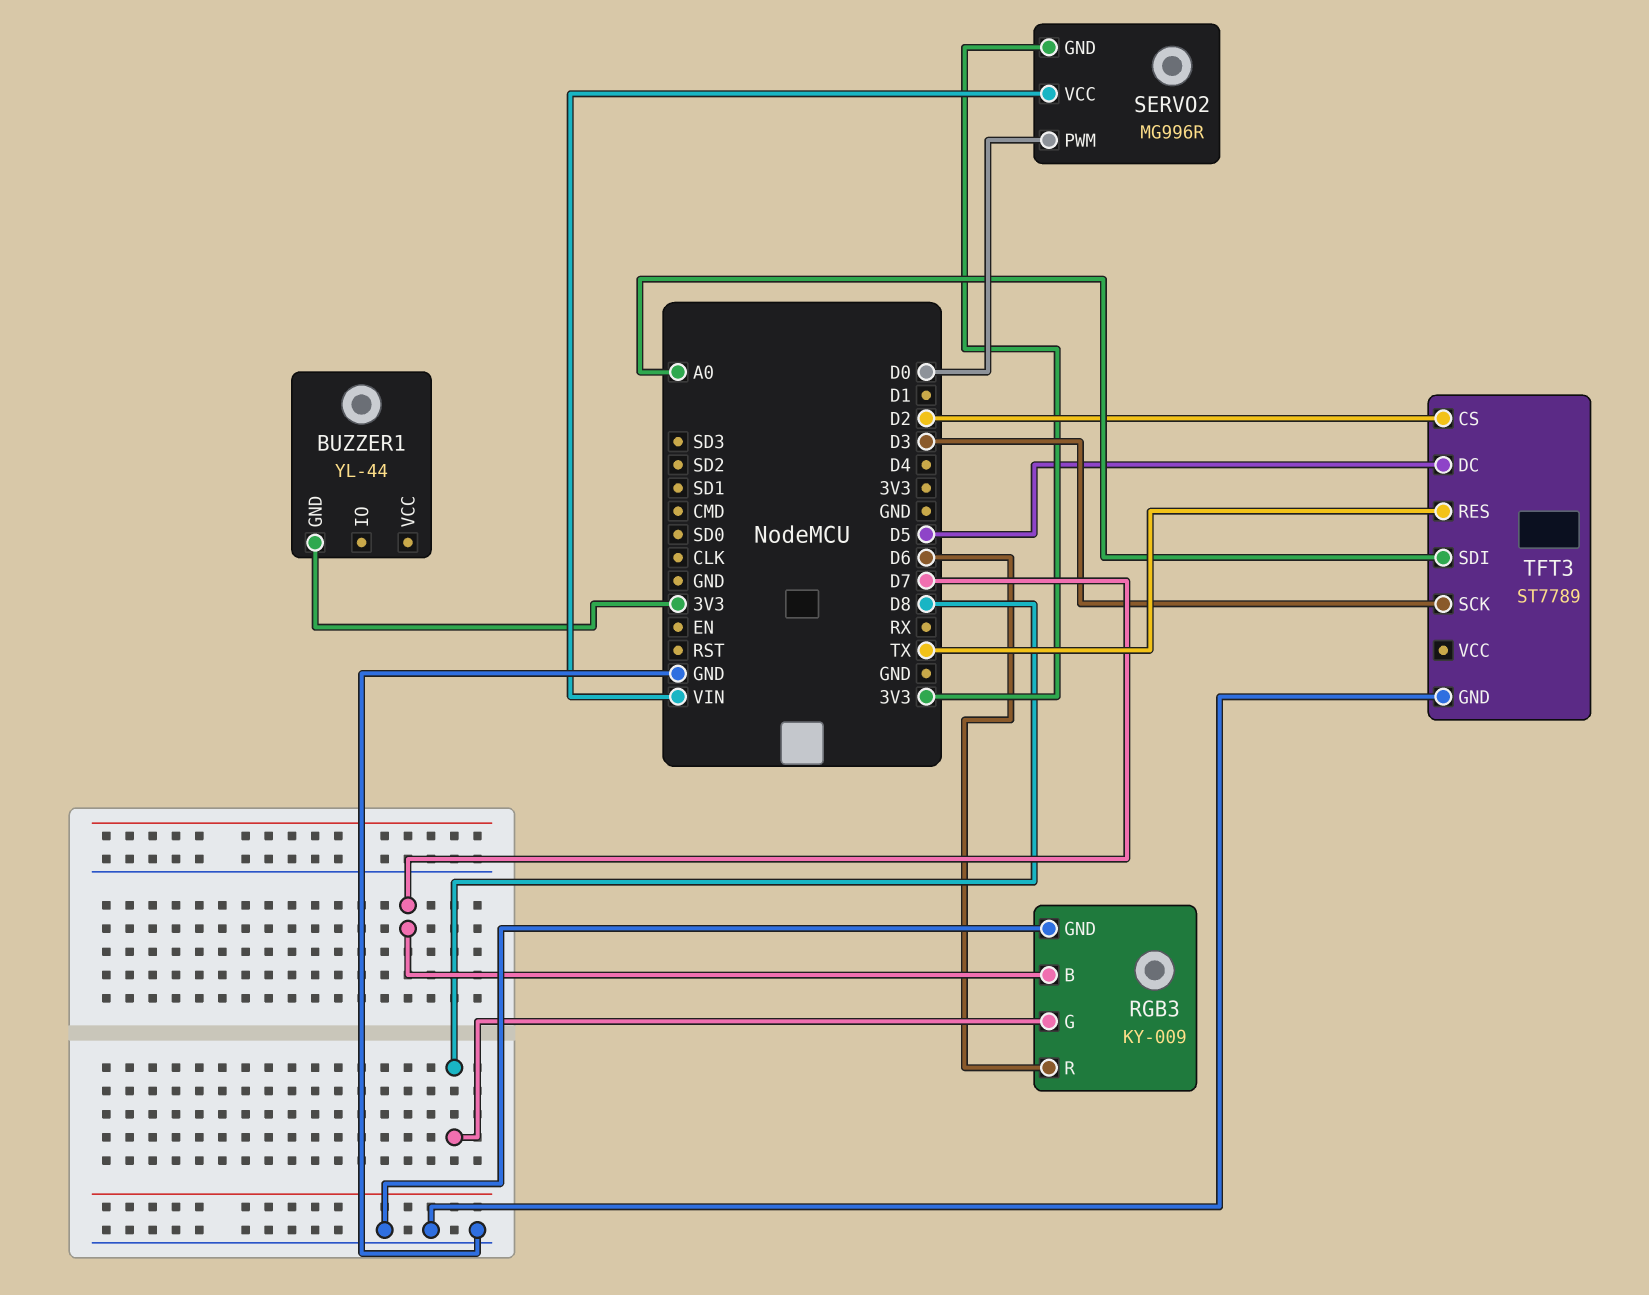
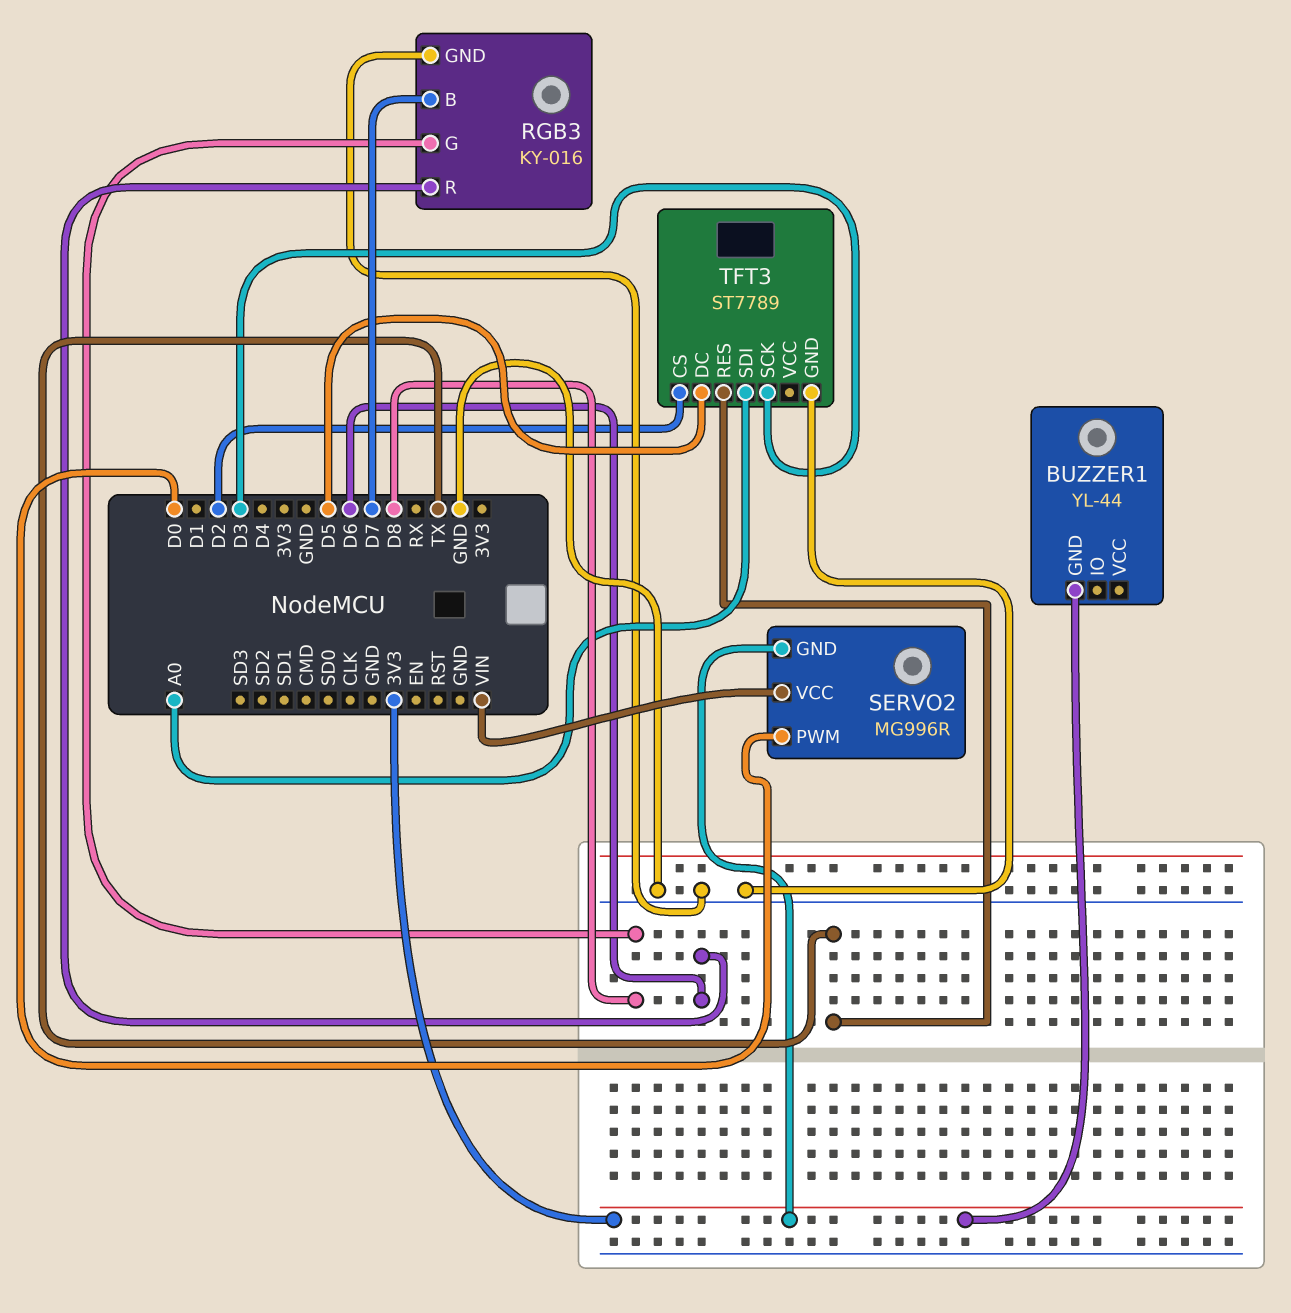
RGB3: KY-009 -> KY-016

